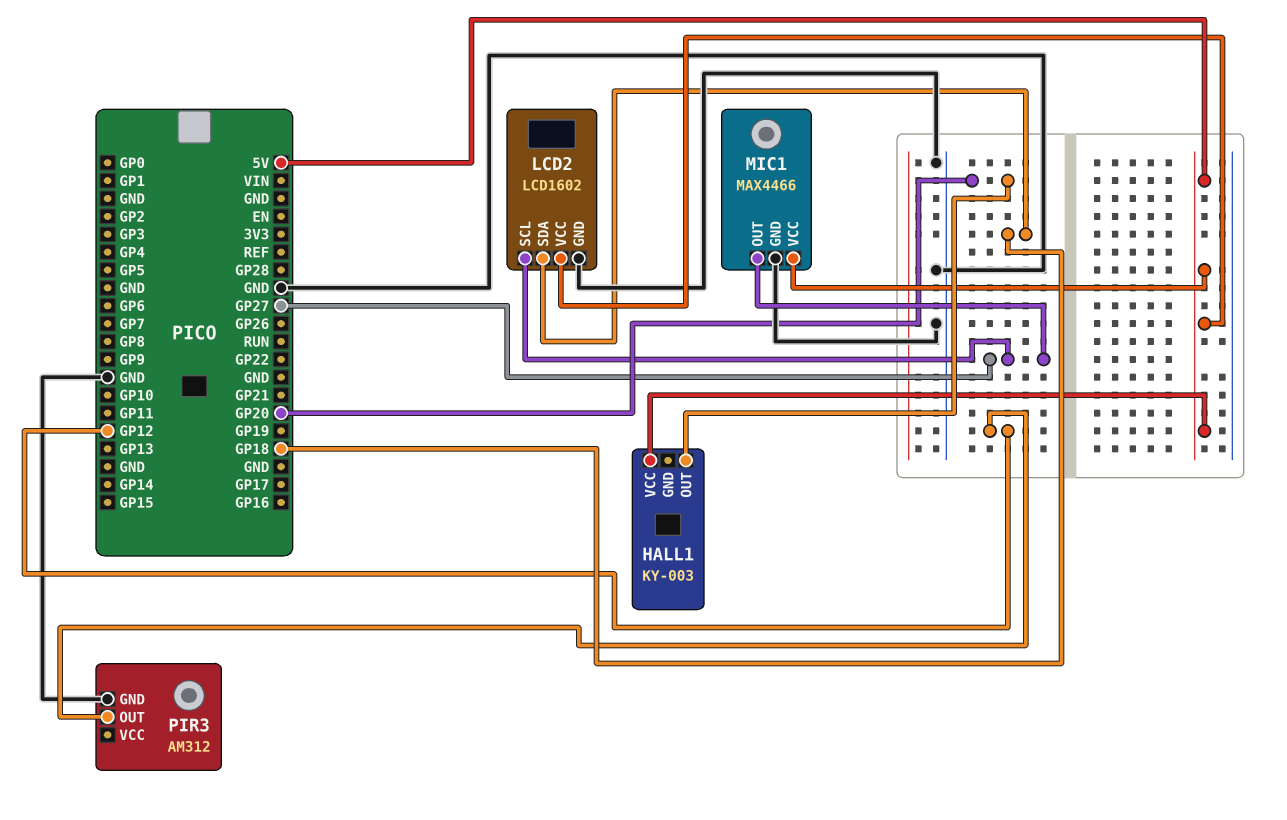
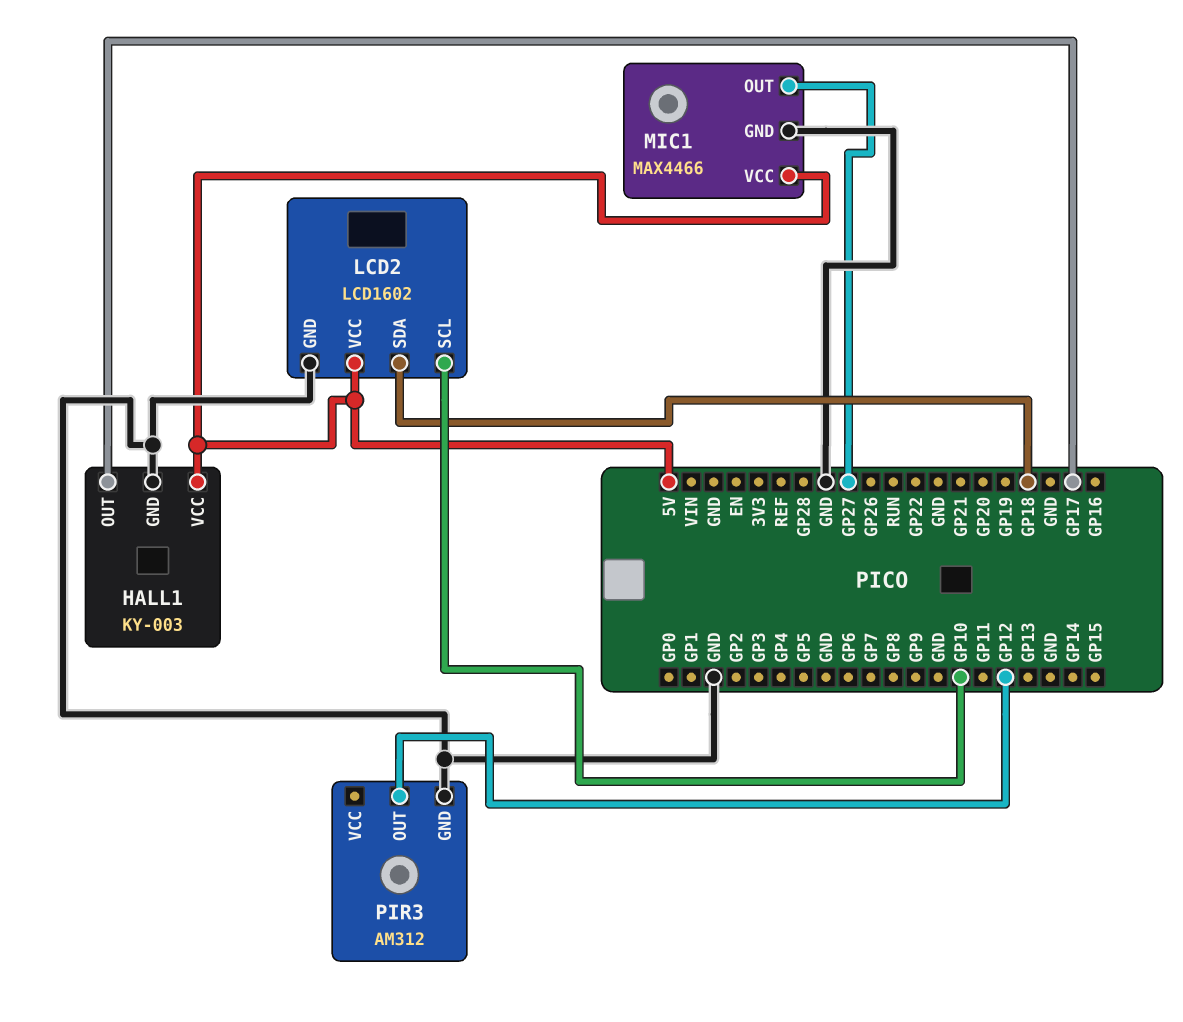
HALL1 pin GND: none -> GND
HALL1 pin OUT: GP20 -> GP17
LCD2 pin SCL: GP27 -> GP10

